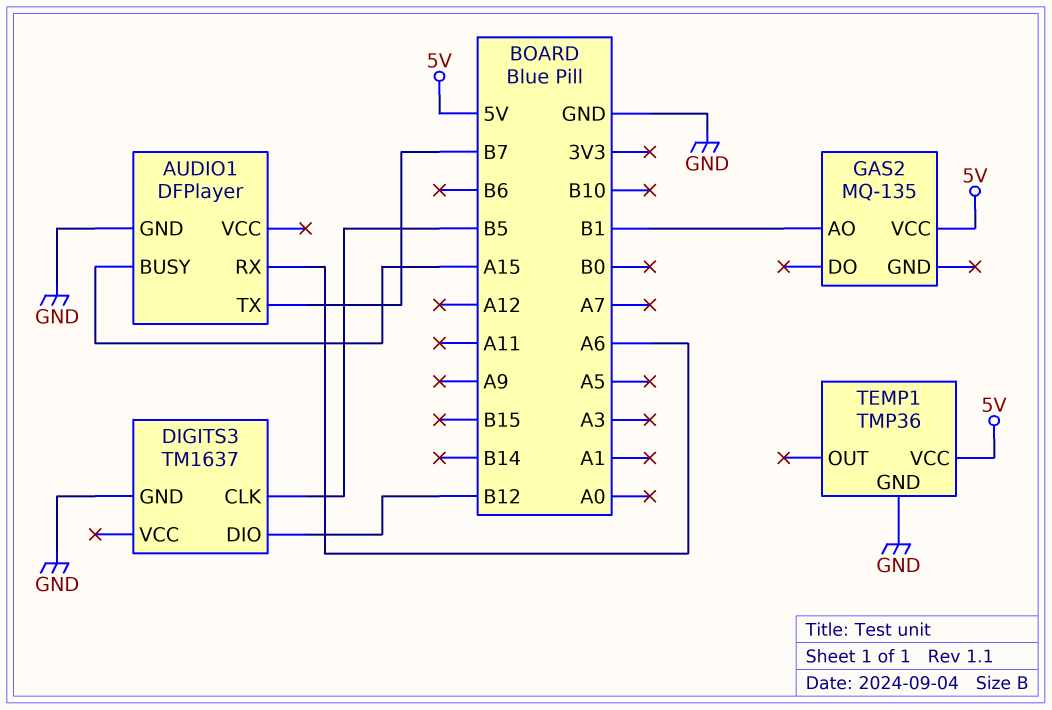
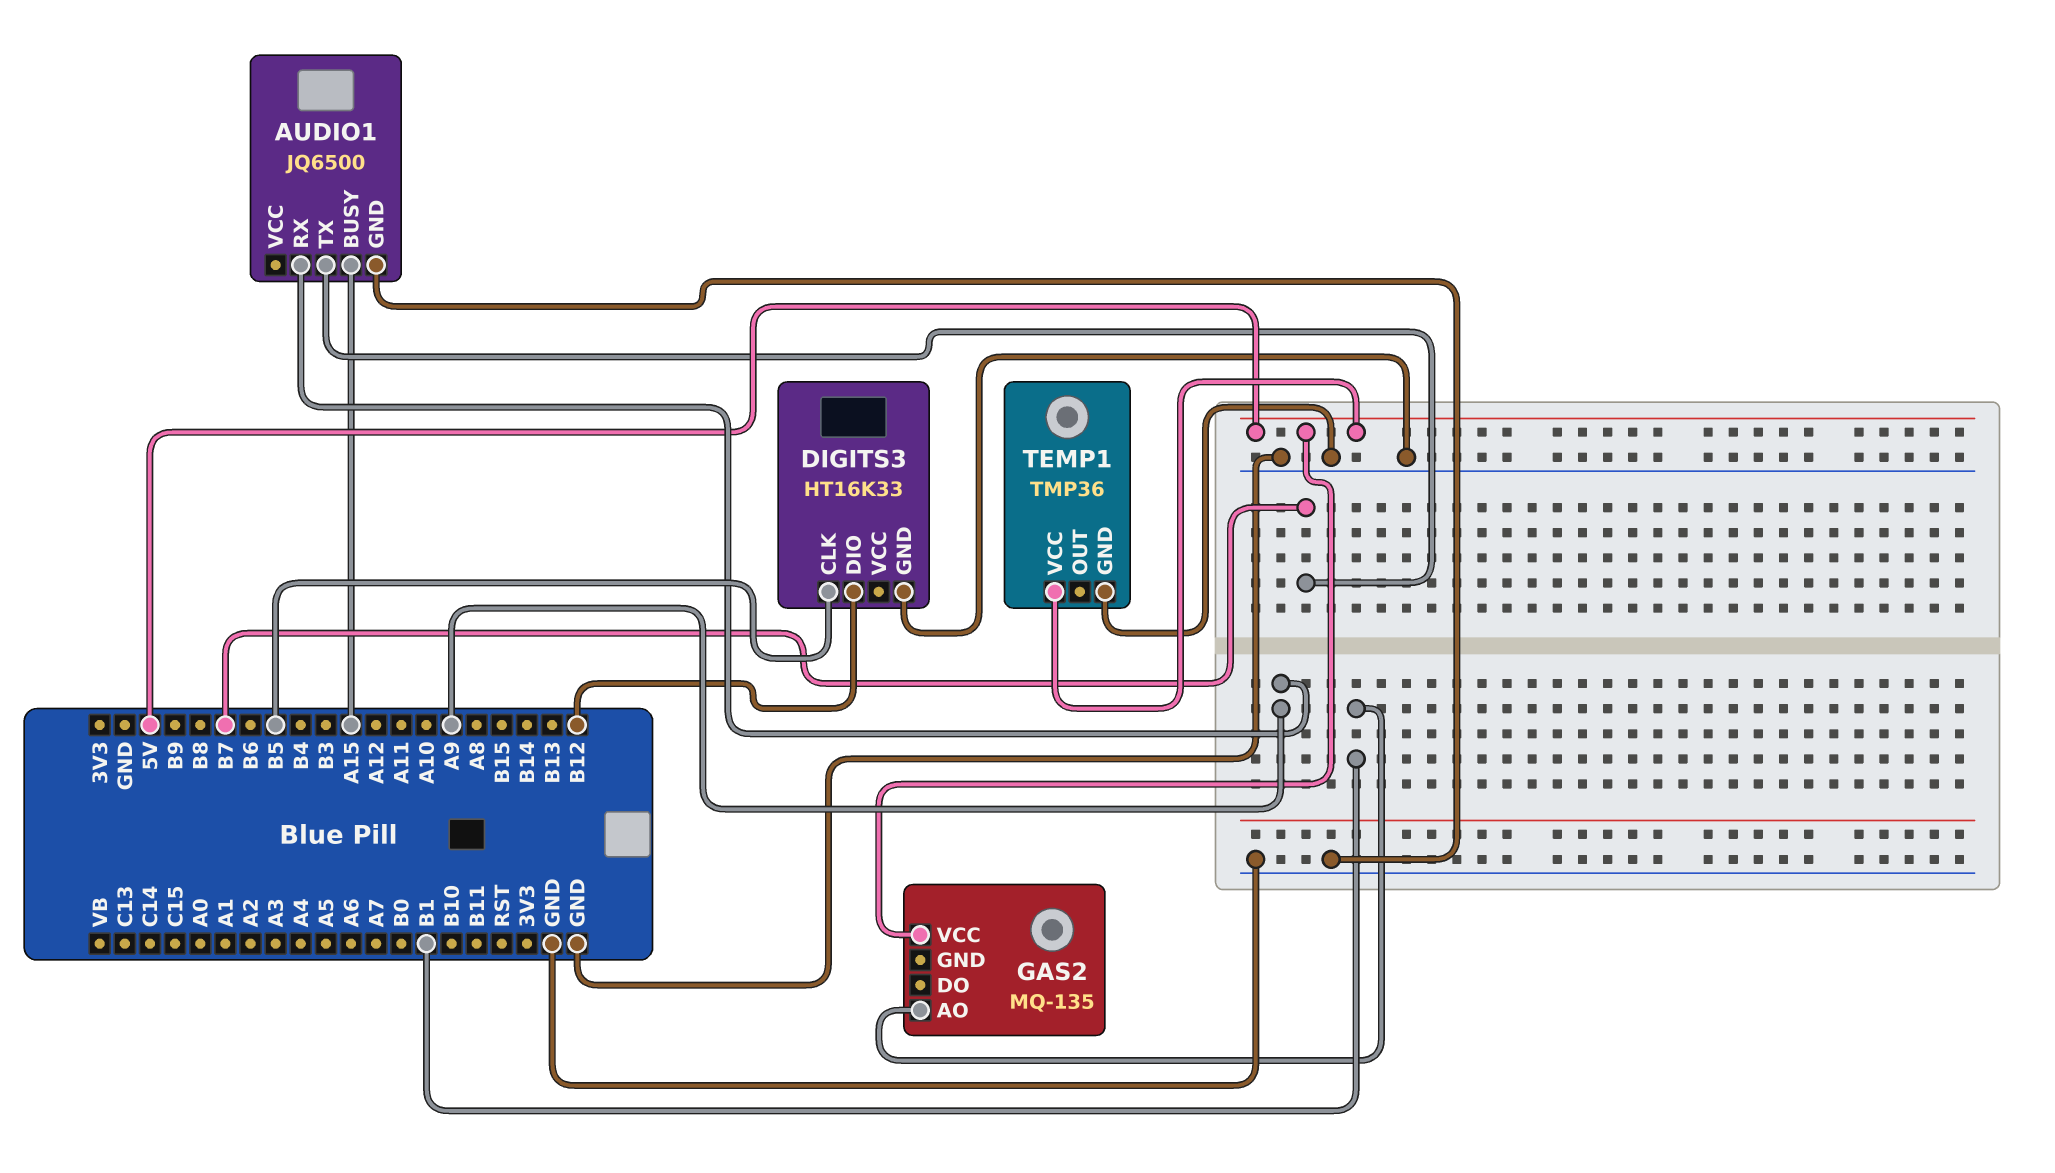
AUDIO1: DFPlayer -> JQ6500
AUDIO1 pin RX: A6 -> A9
DIGITS3: TM1637 -> HT16K33

